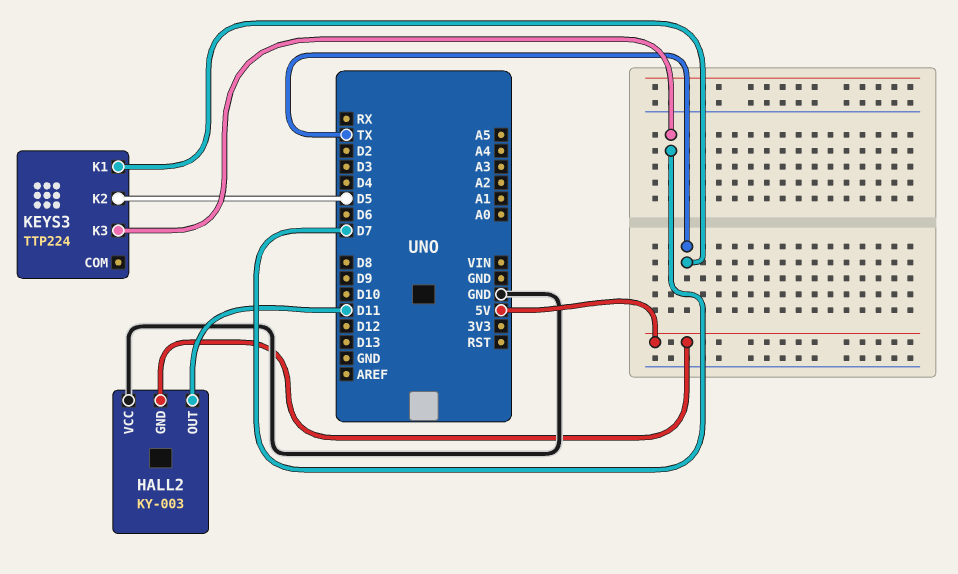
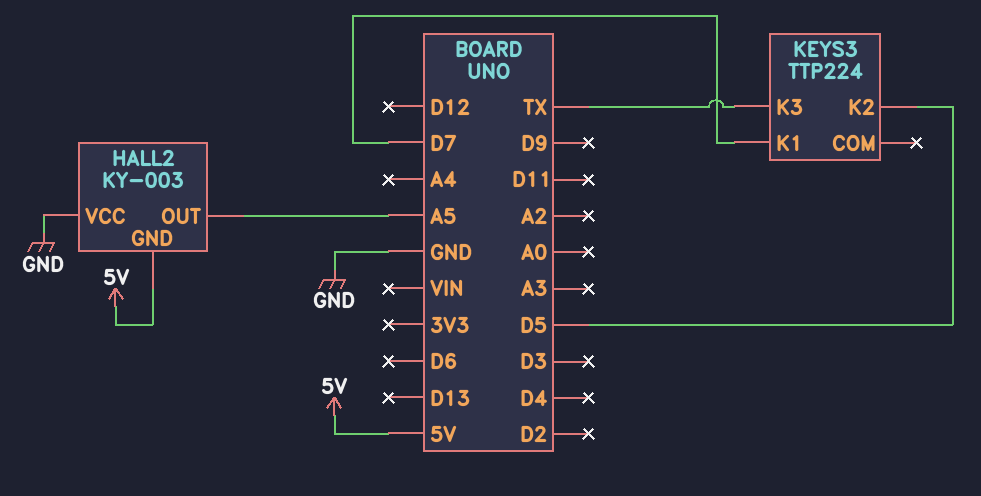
HALL2 pin OUT: D11 -> A5
KEYS3 pin K1: TX -> D7
KEYS3 pin K3: D7 -> TX

